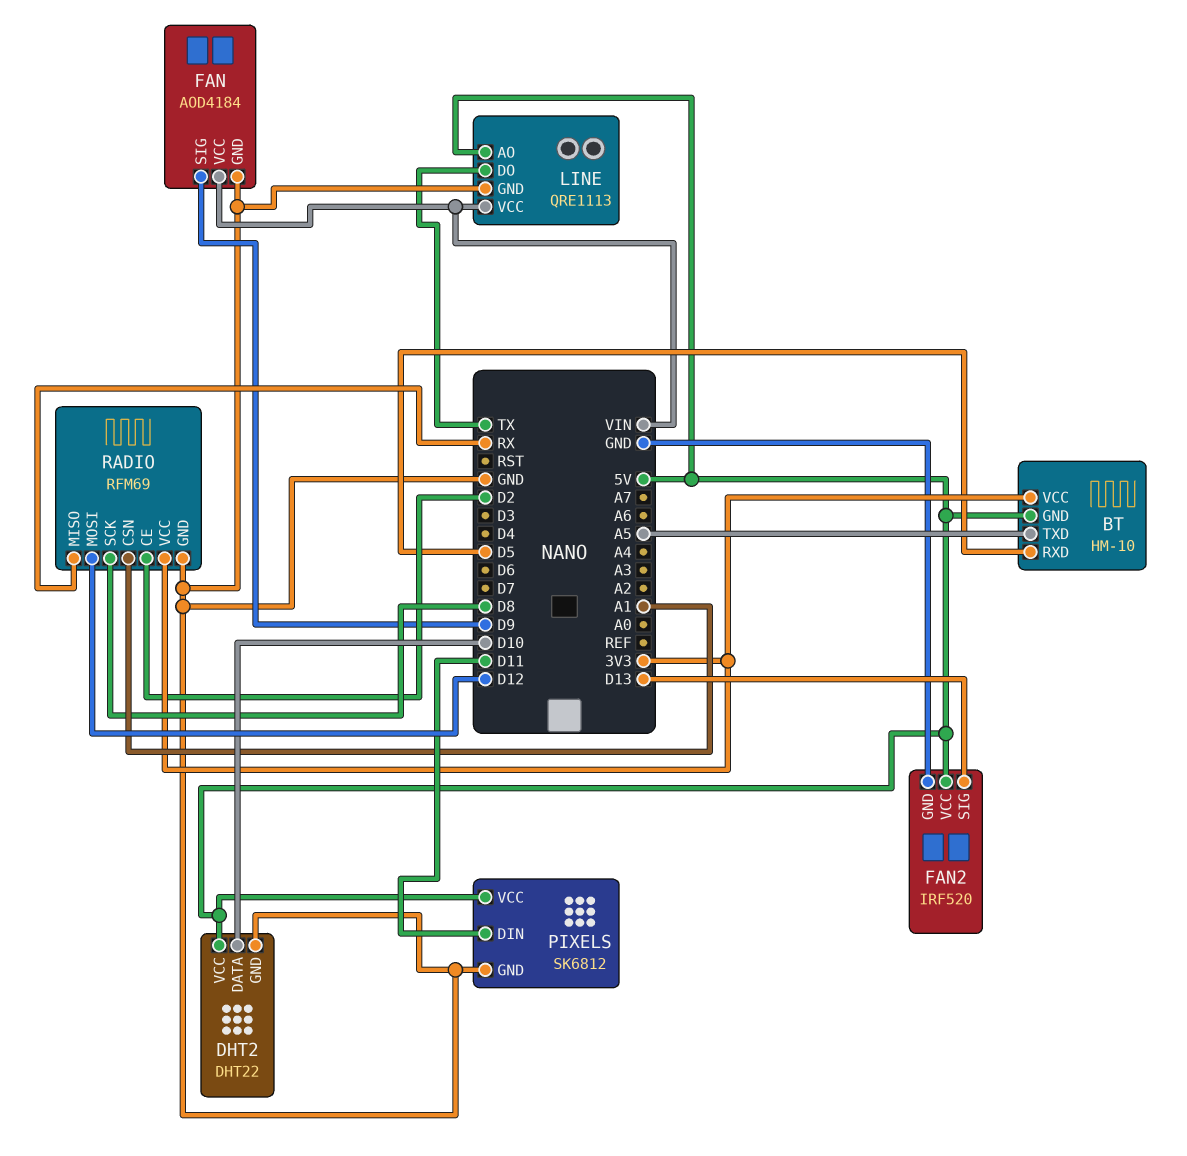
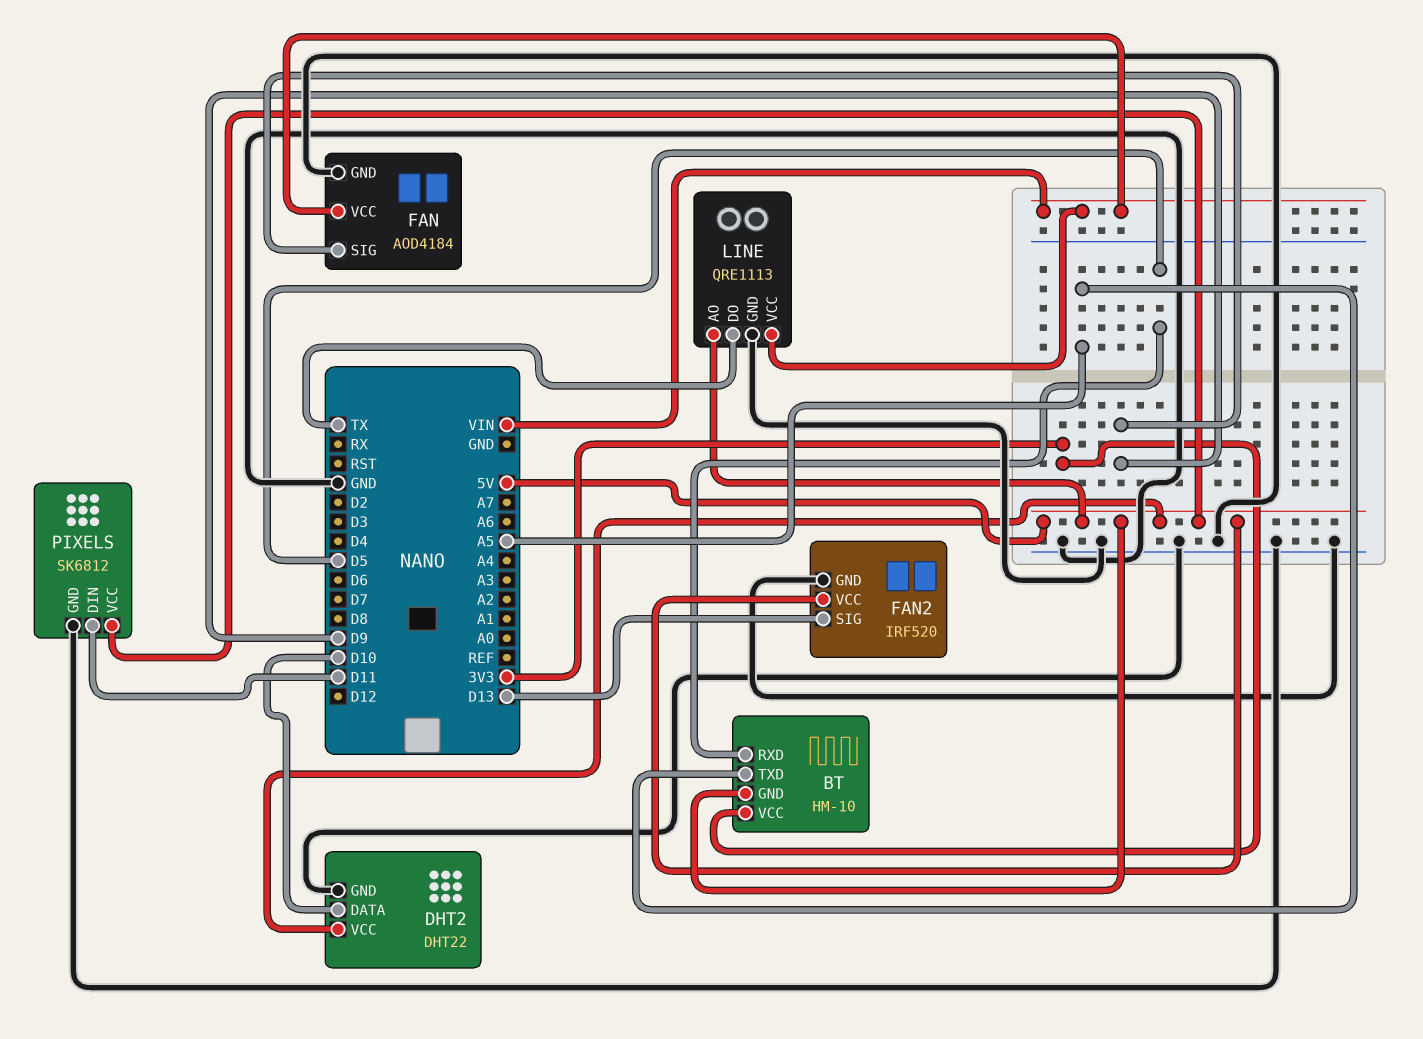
RADIO: RFM69 -> none
RADIO pin CE: D2 -> none
RADIO pin CSN: A1 -> none
RADIO pin GND: GND -> none
RADIO pin MISO: RX -> none
RADIO pin MOSI: D12 -> none
RADIO pin SCK: D8 -> none
RADIO pin VCC: 3V3 -> none

